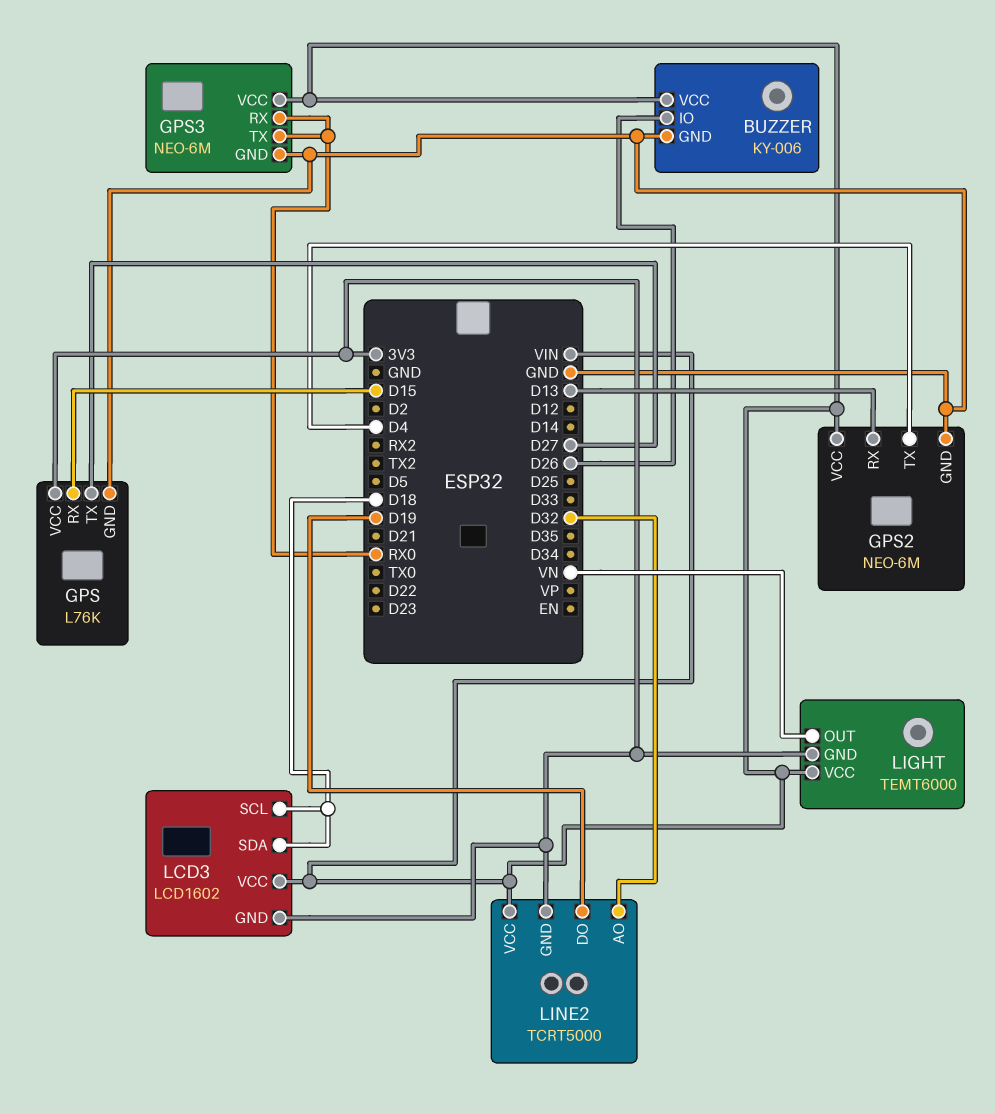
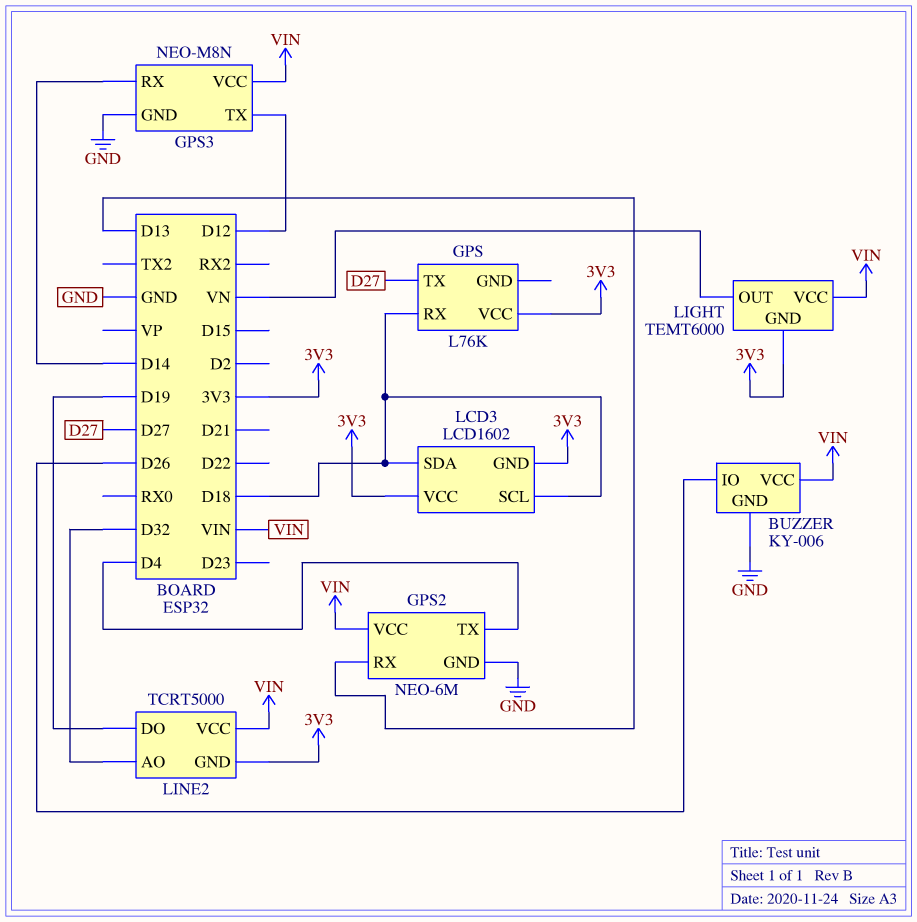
GPS pin GND: GND -> none
GPS pin RX: D15 -> D18
GPS3: NEO-6M -> NEO-M8N
GPS3 pin RX: RX0 -> D14
GPS3 pin TX: RX0 -> D12
LCD3 pin VCC: VIN -> 3V3

